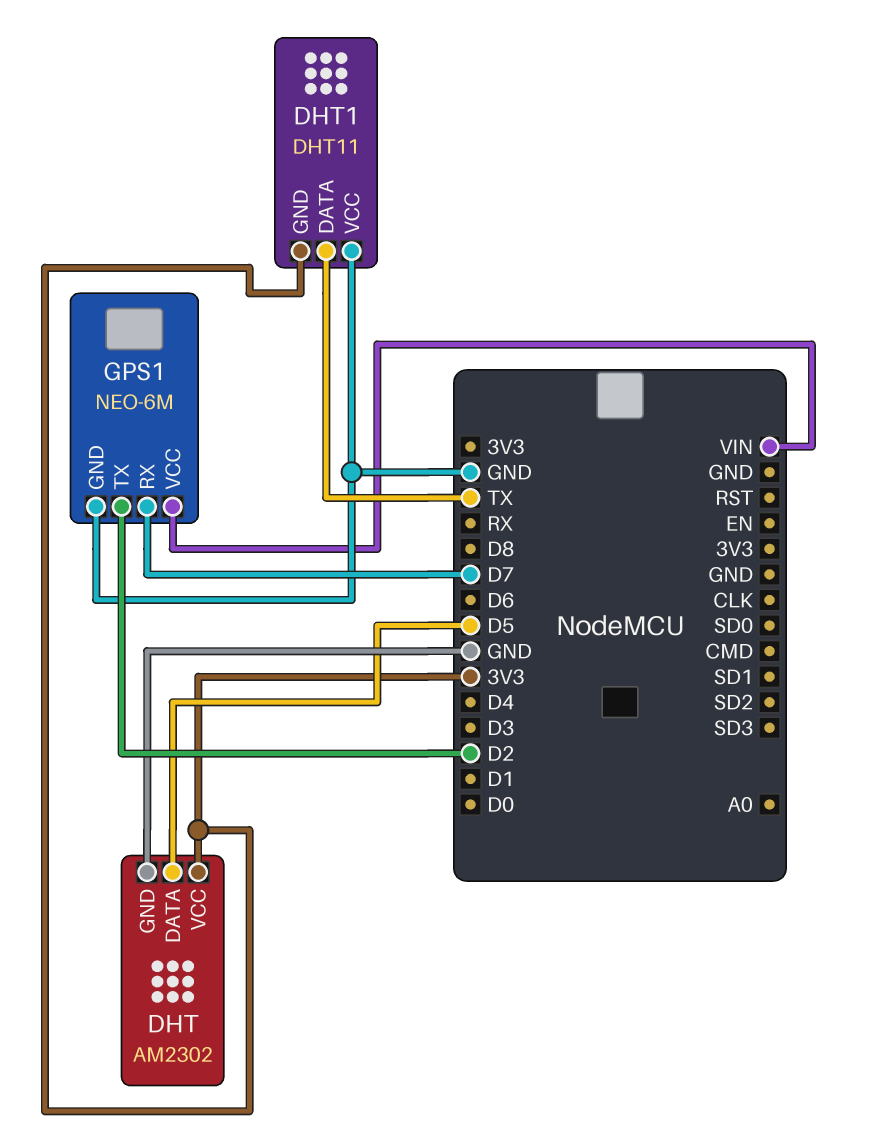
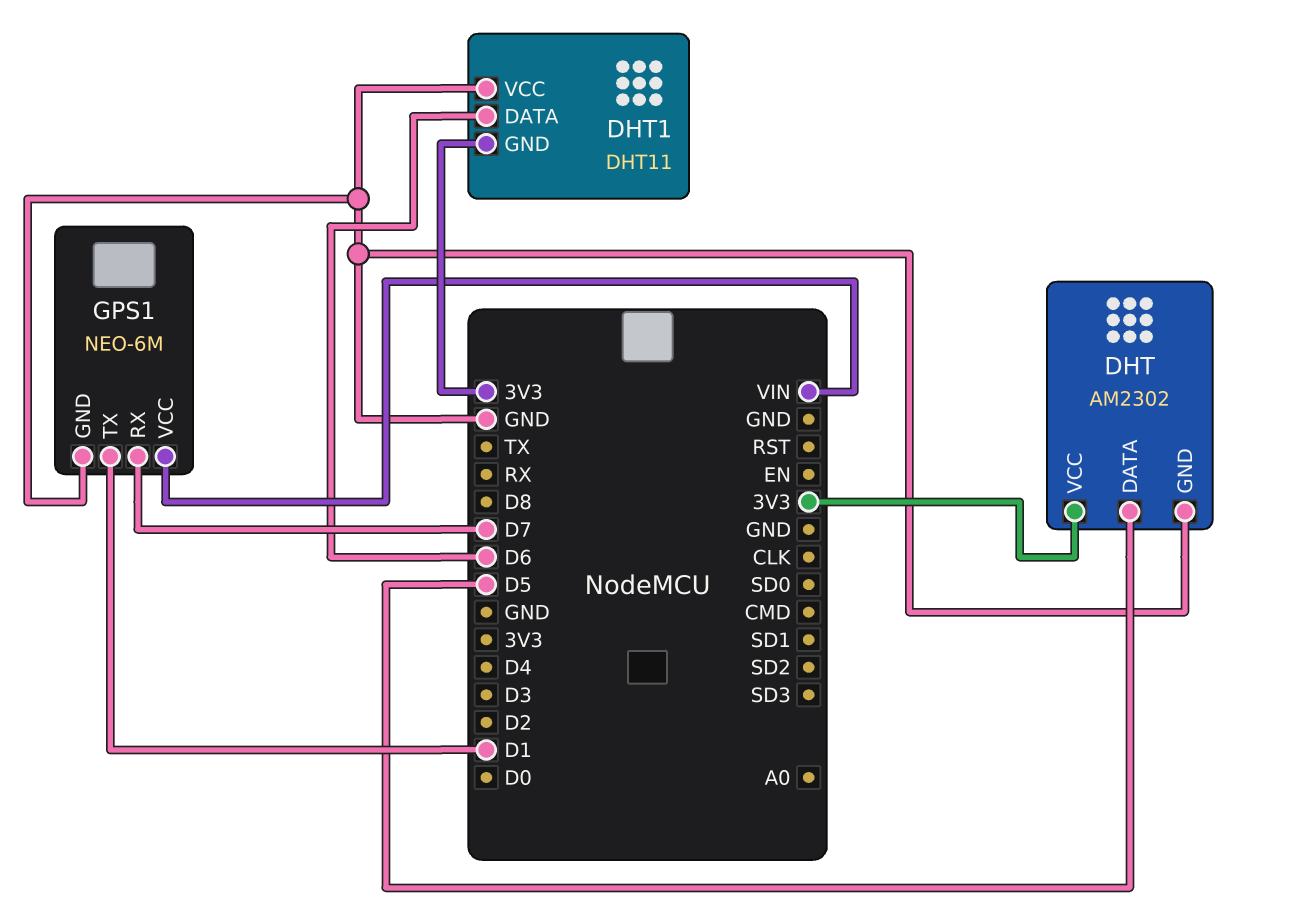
DHT1 pin DATA: TX -> D6
GPS1 pin TX: D2 -> D1

